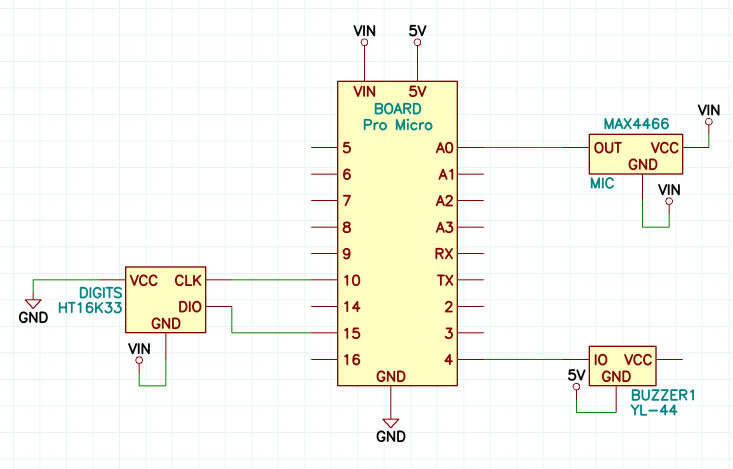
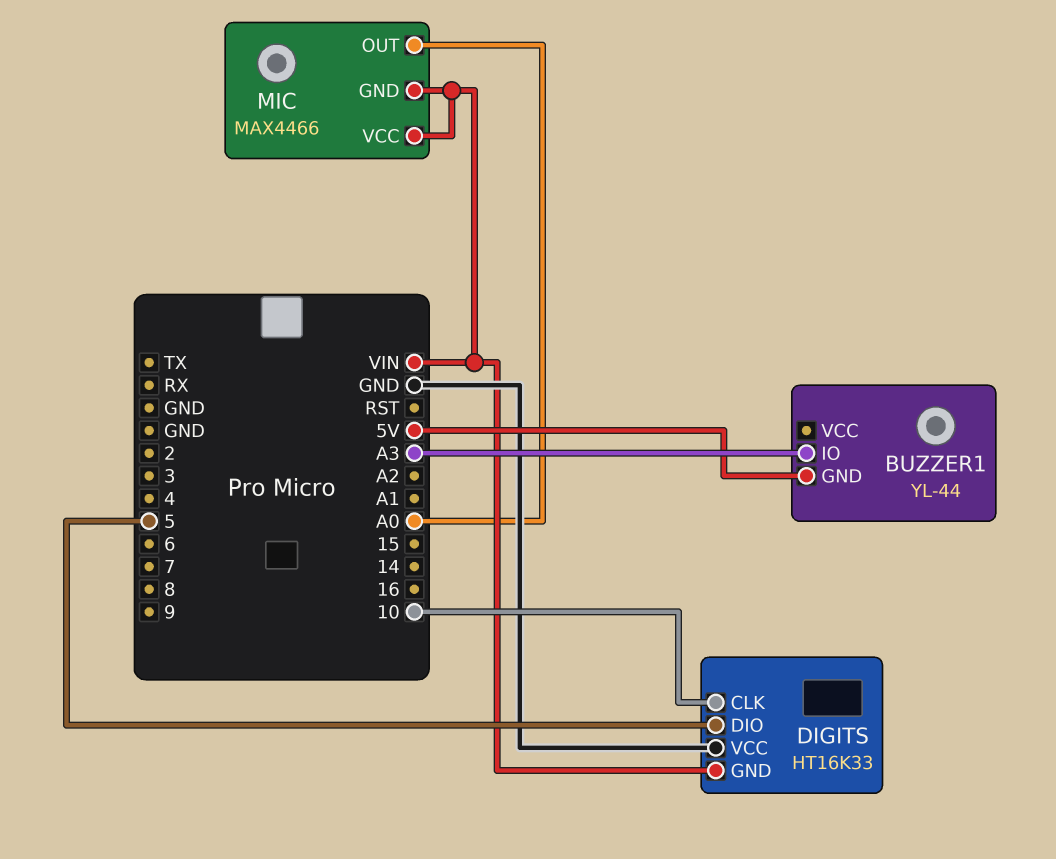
BUZZER1 pin IO: 4 -> A3
DIGITS pin DIO: 15 -> 5

